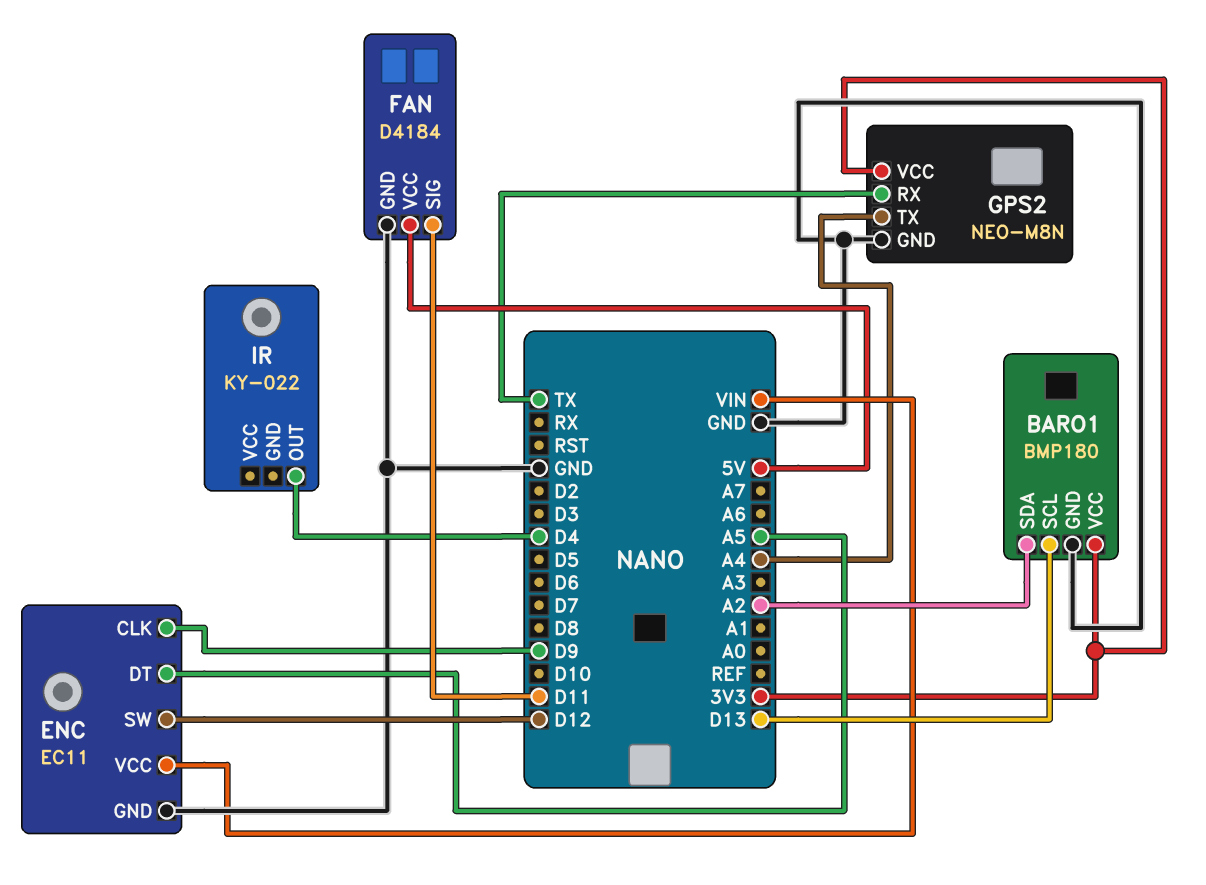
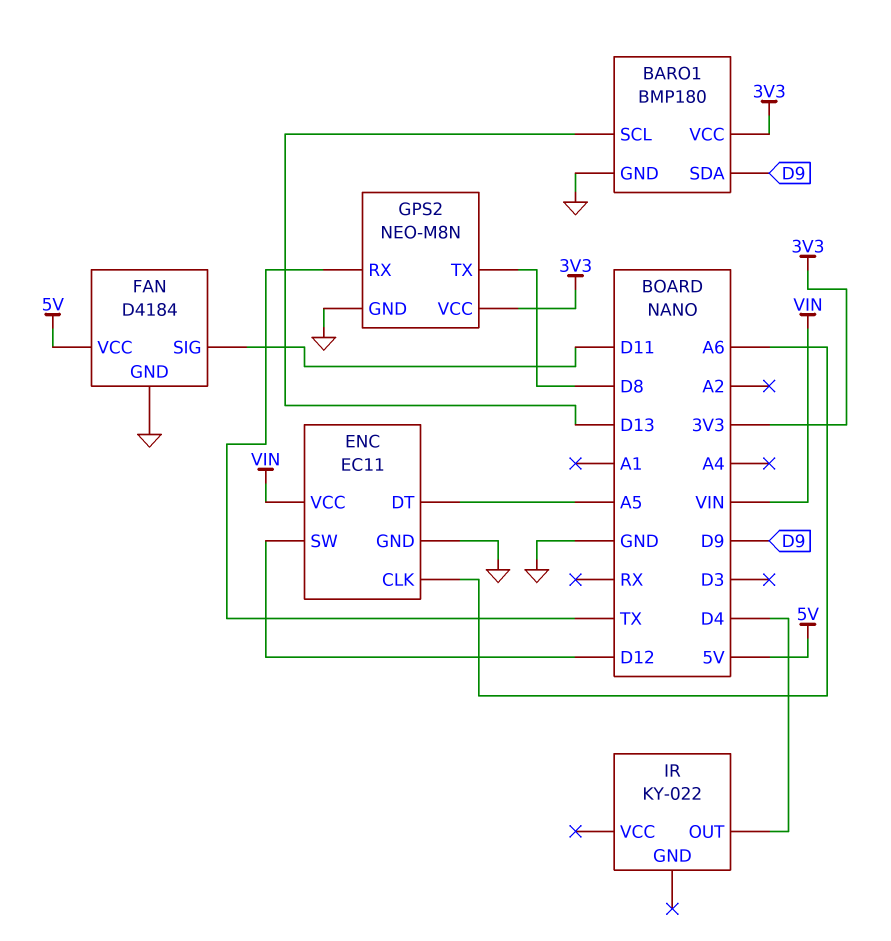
BARO1 pin SDA: A2 -> D9
ENC pin CLK: D9 -> A6
GPS2 pin TX: A4 -> D8

